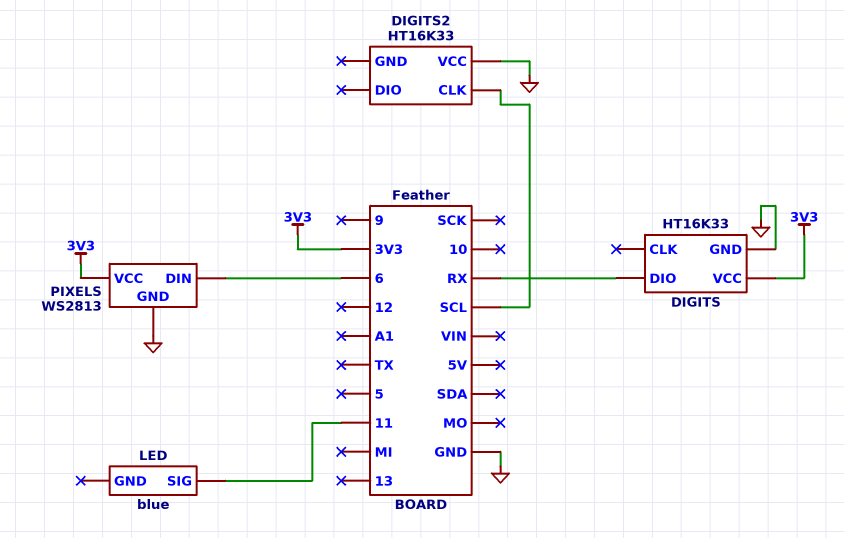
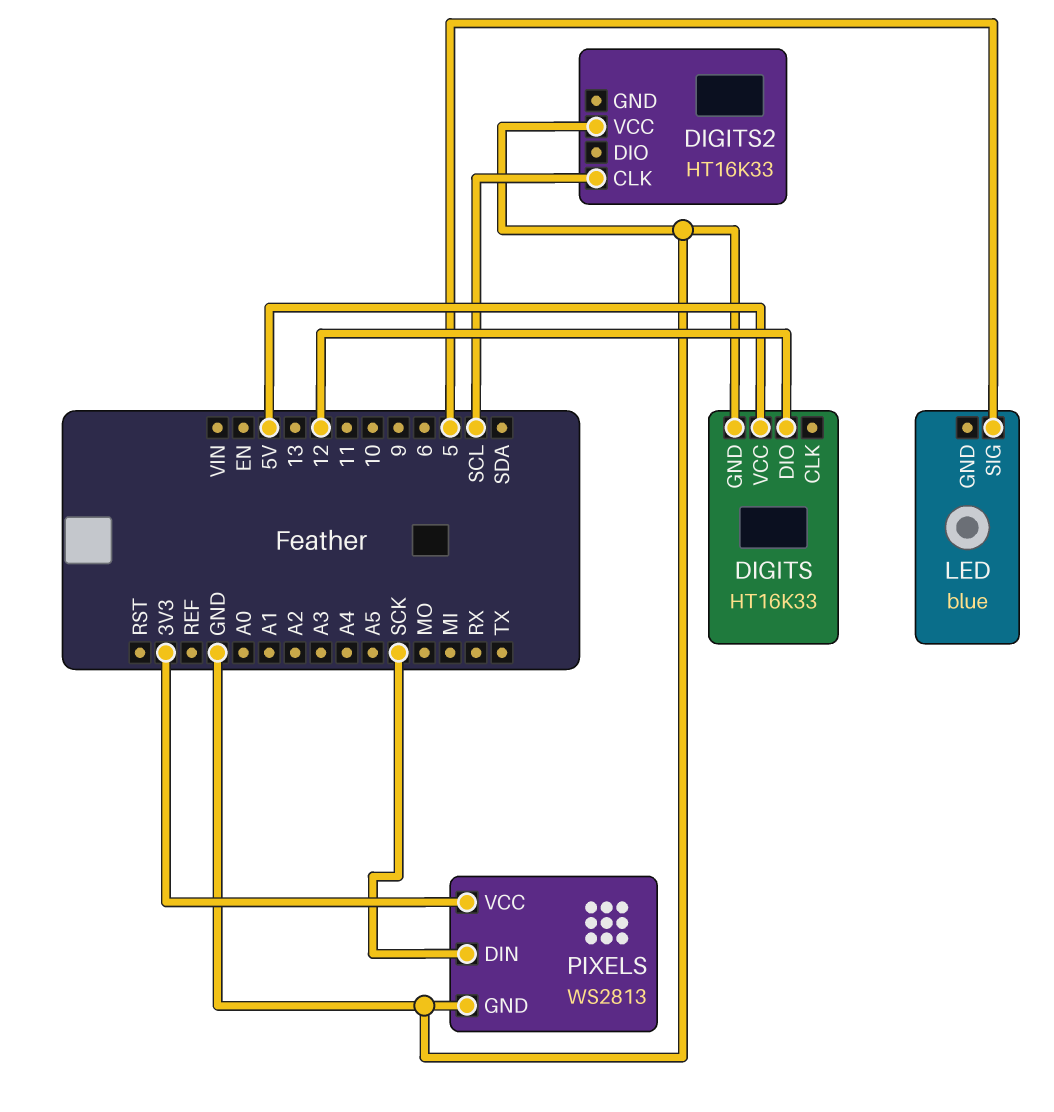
DIGITS pin DIO: RX -> 12
DIGITS pin VCC: 3V3 -> 5V
LED pin SIG: 11 -> 5
PIXELS pin DIN: 6 -> SCK

